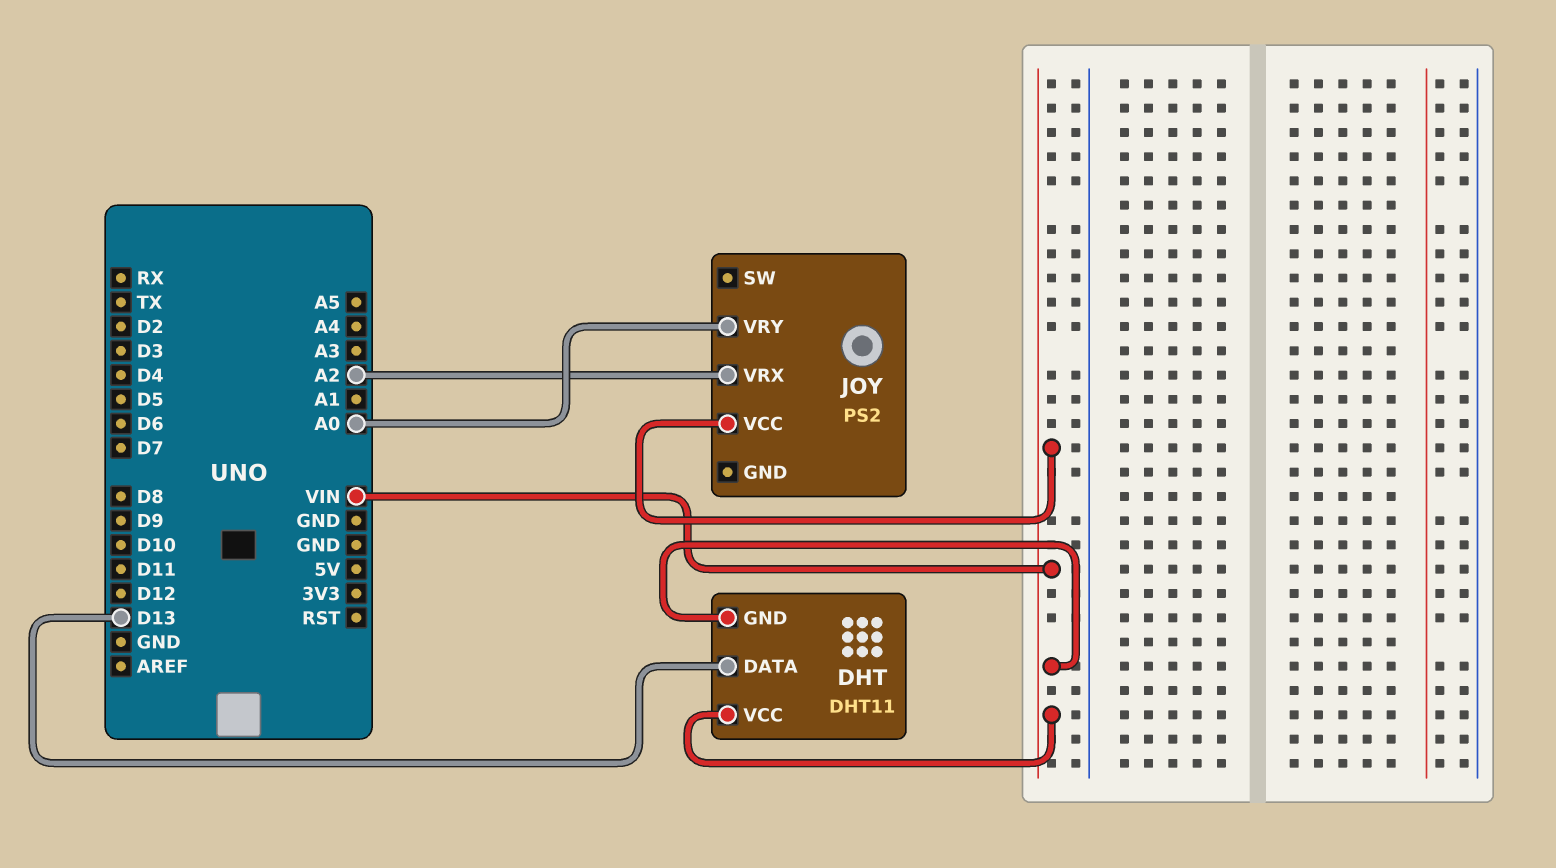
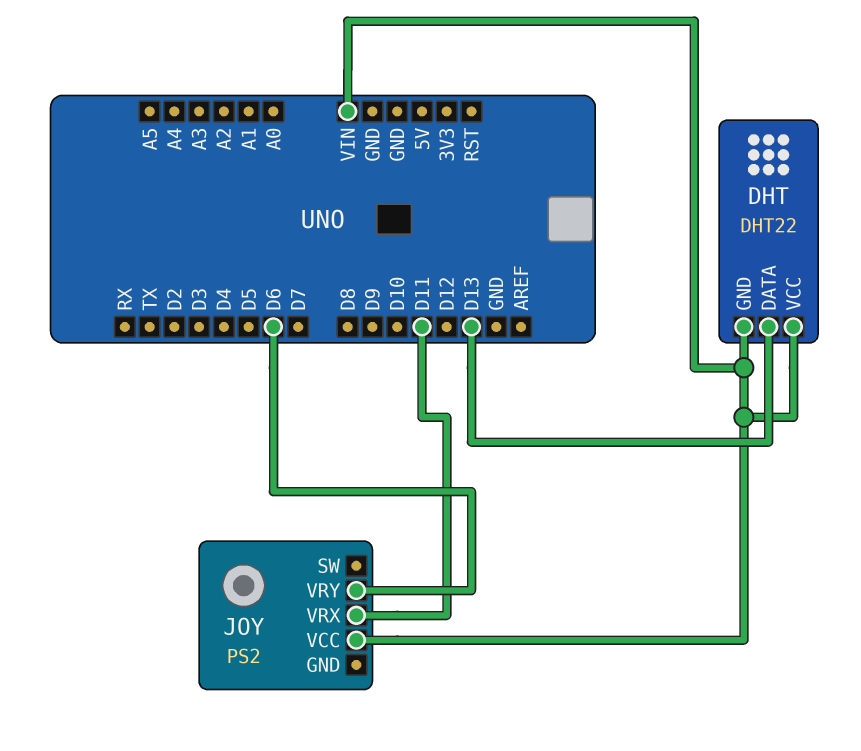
DHT: DHT11 -> DHT22
JOY pin VRX: A2 -> D11
JOY pin VRY: A0 -> D6

